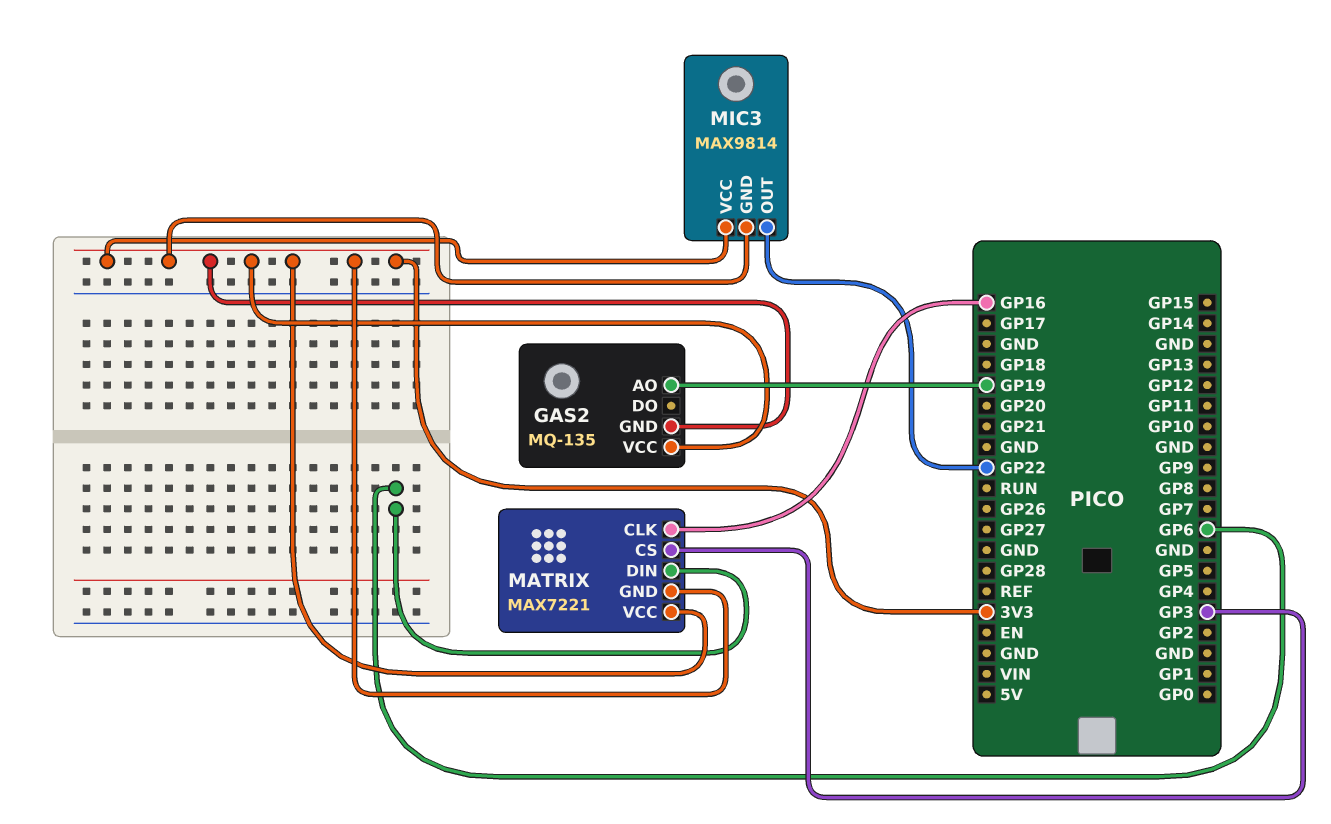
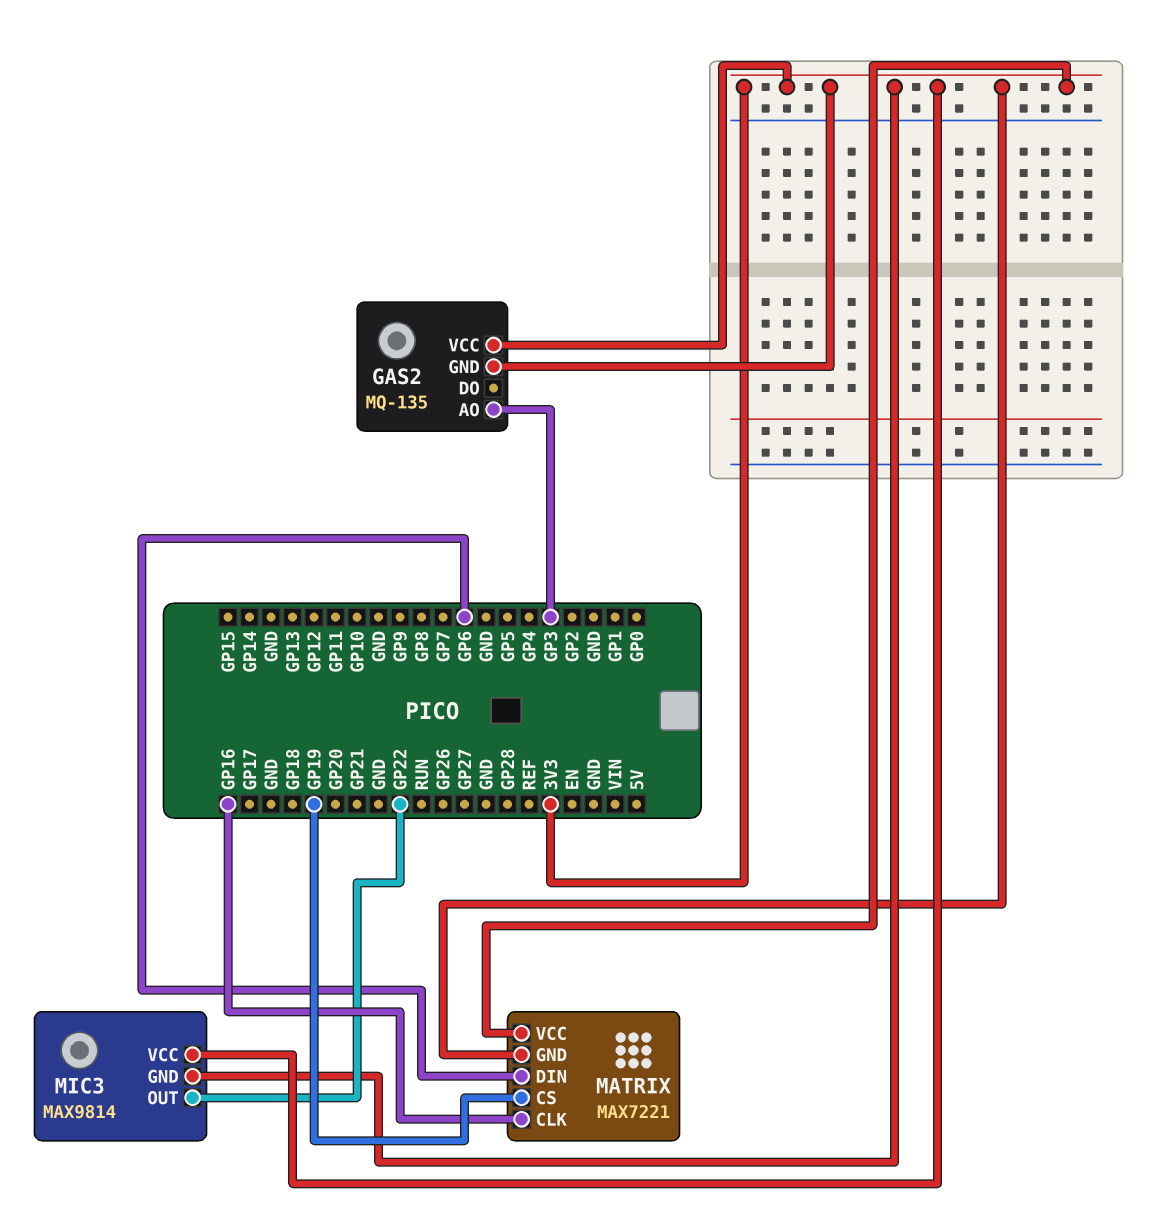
GAS2 pin AO: GP19 -> GP3
MATRIX pin CS: GP3 -> GP19

